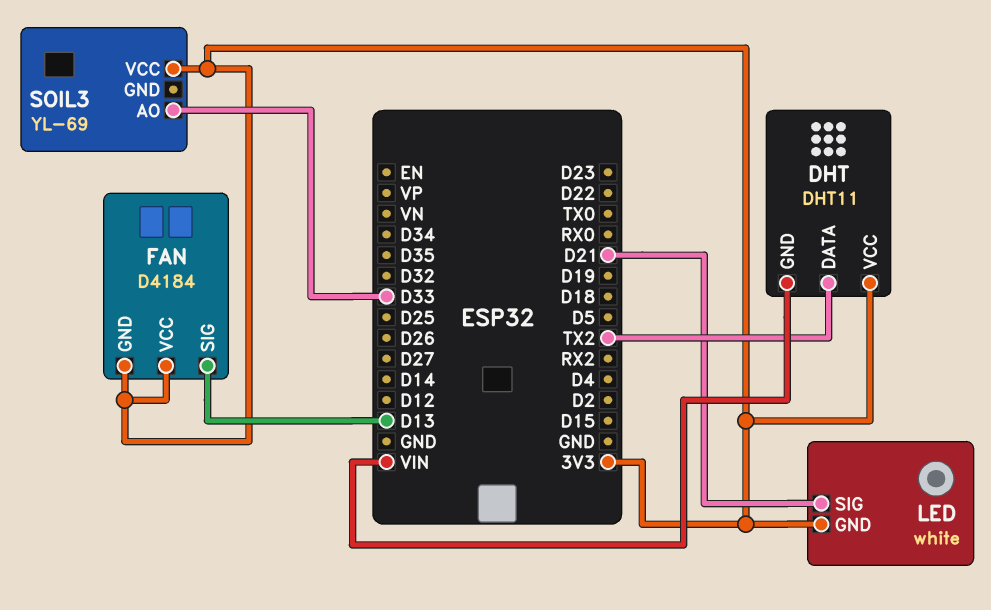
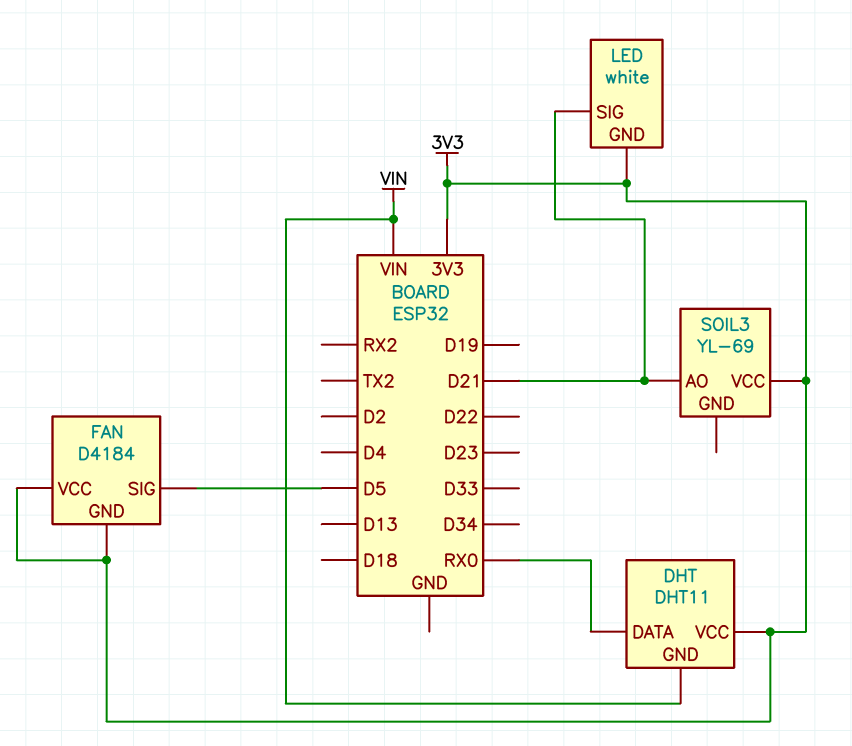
DHT pin DATA: TX2 -> RX0
FAN pin SIG: D13 -> D5
SOIL3 pin AO: D33 -> D21

